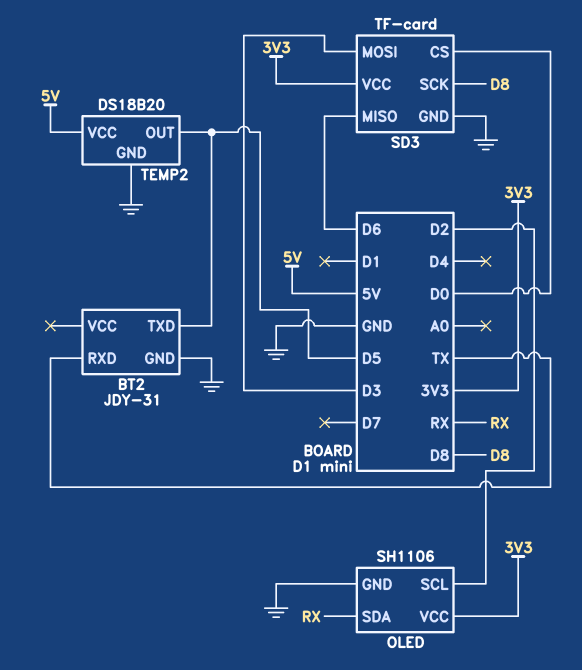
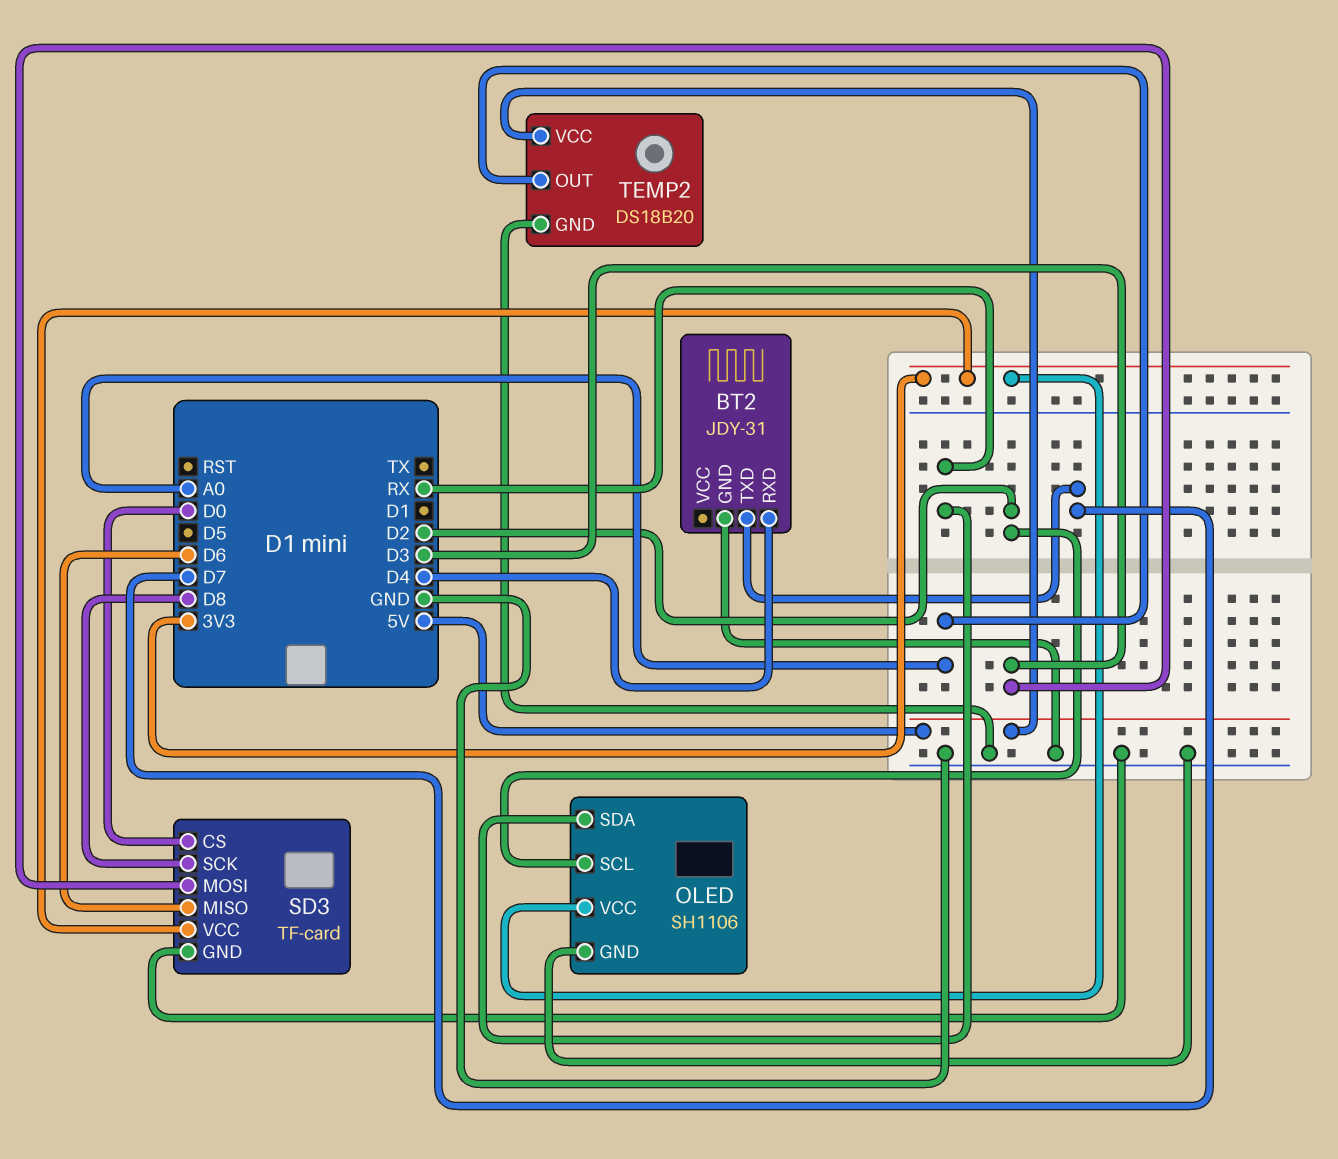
BT2 pin RXD: TX -> D4
BT2 pin TXD: D5 -> D7
TEMP2 pin OUT: D5 -> A0

